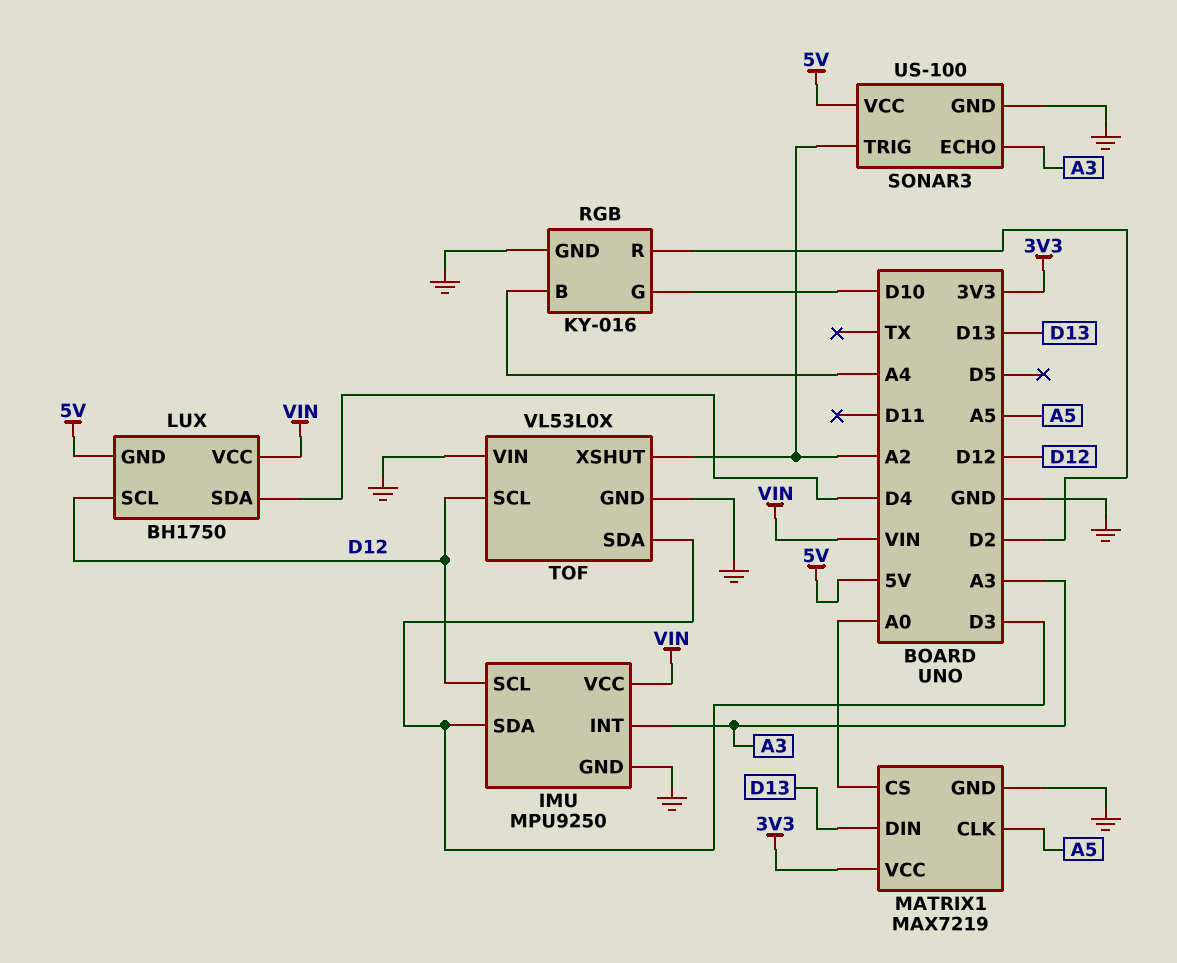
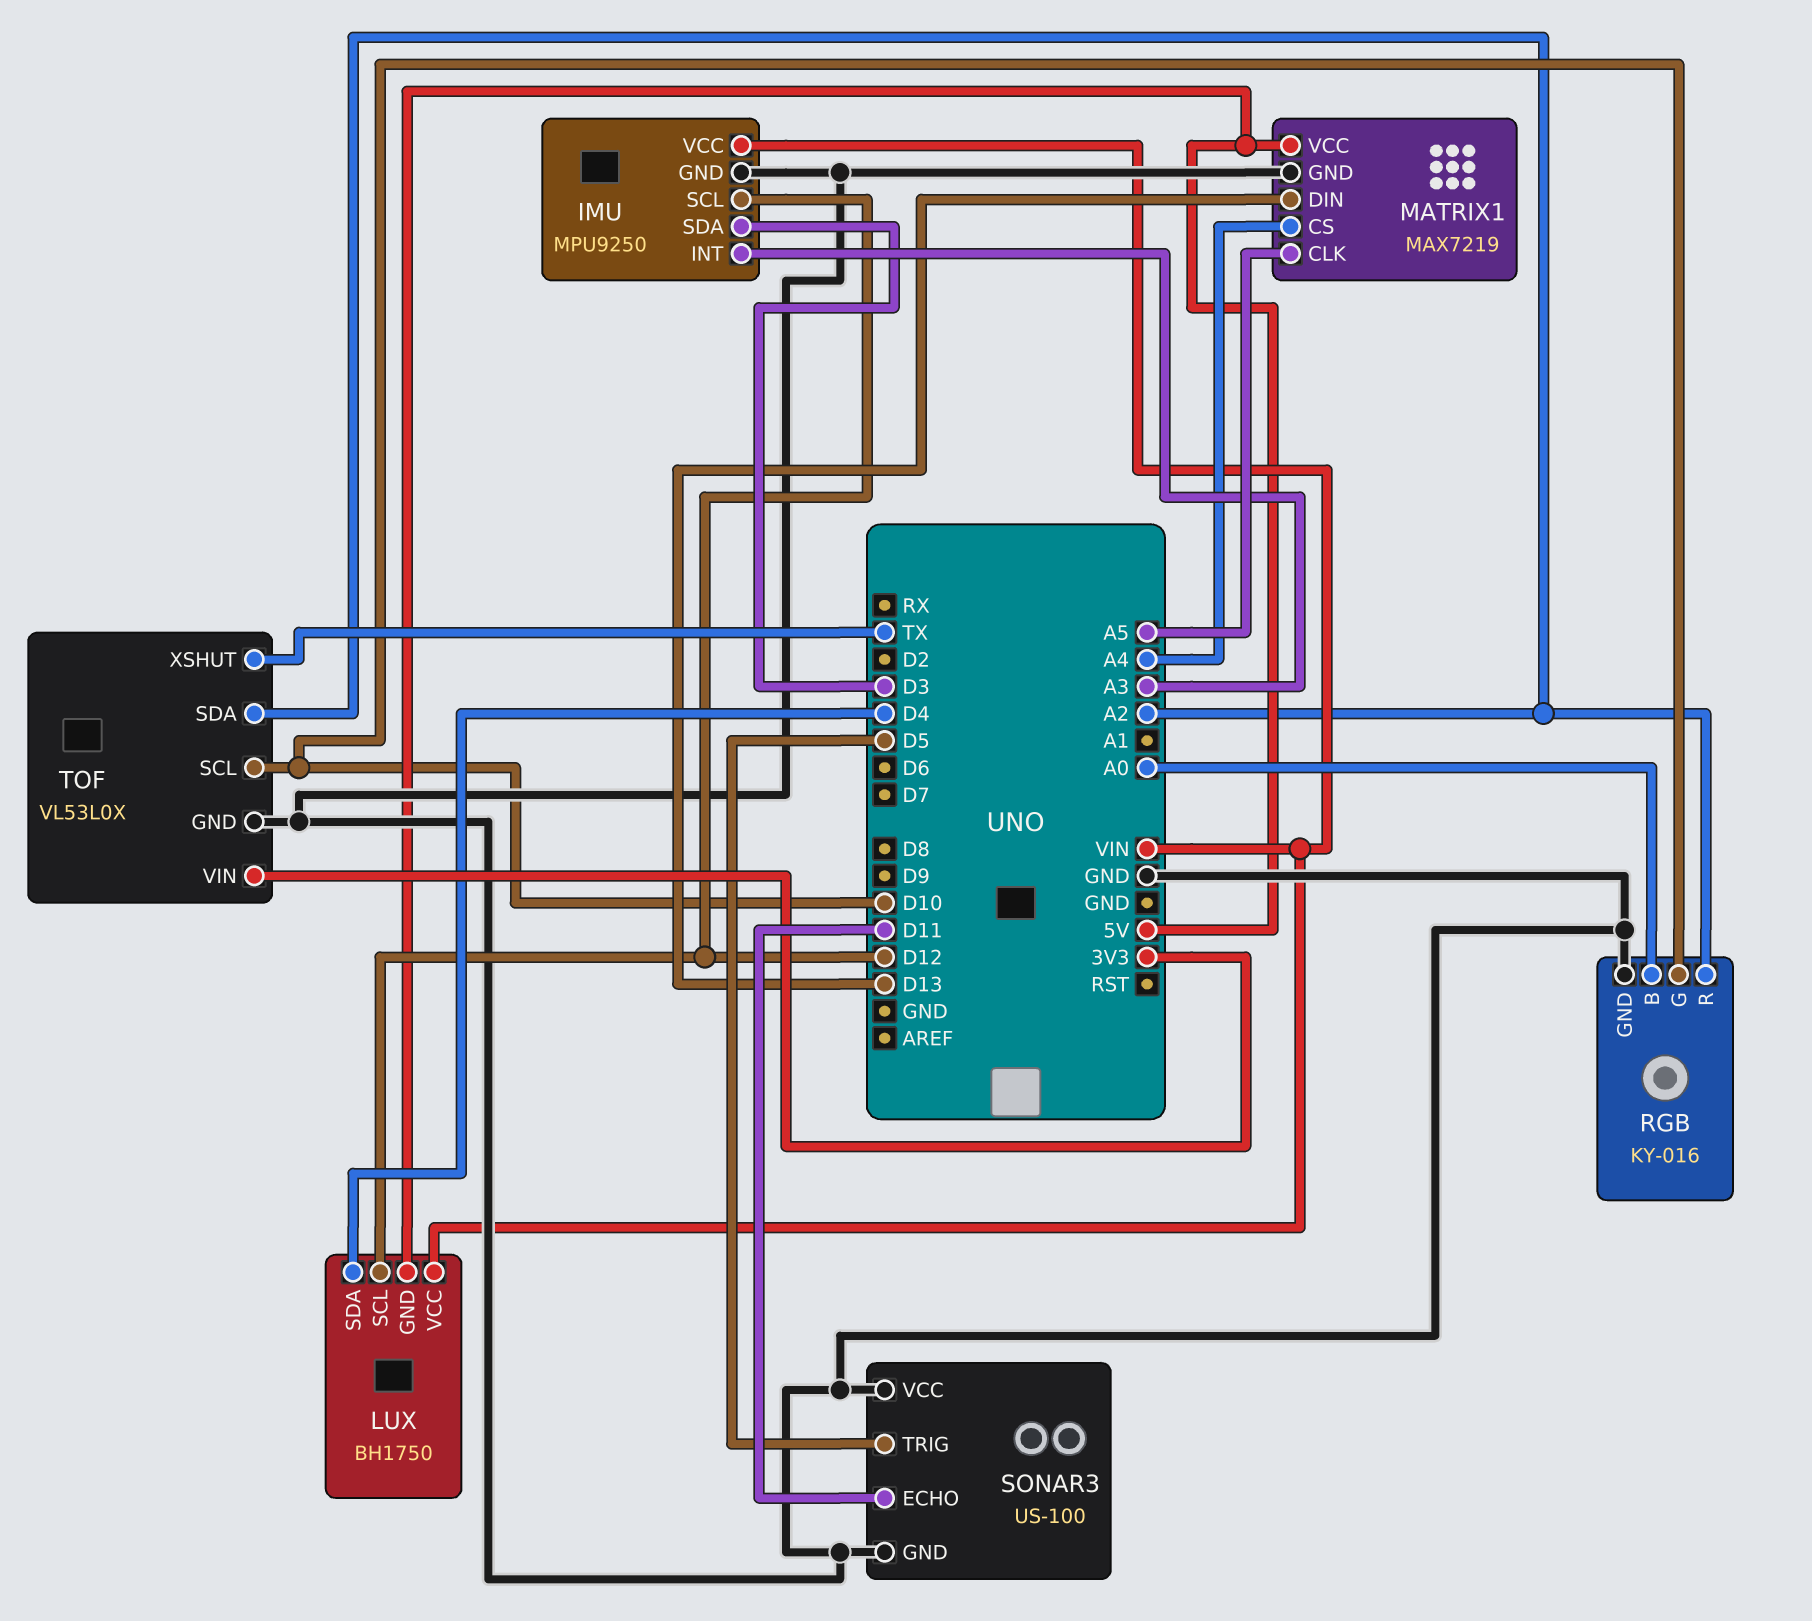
MATRIX1 pin CS: A0 -> A4
MATRIX1 pin VCC: 3V3 -> 5V
RGB pin B: A4 -> A0
RGB pin R: D2 -> A2
SONAR3 pin ECHO: A3 -> D11
SONAR3 pin TRIG: A2 -> D5
SONAR3 pin VCC: 5V -> GND
TOF pin SCL: D12 -> D10
TOF pin SDA: D3 -> A2
TOF pin VIN: GND -> 3V3
TOF pin XSHUT: A2 -> TX

